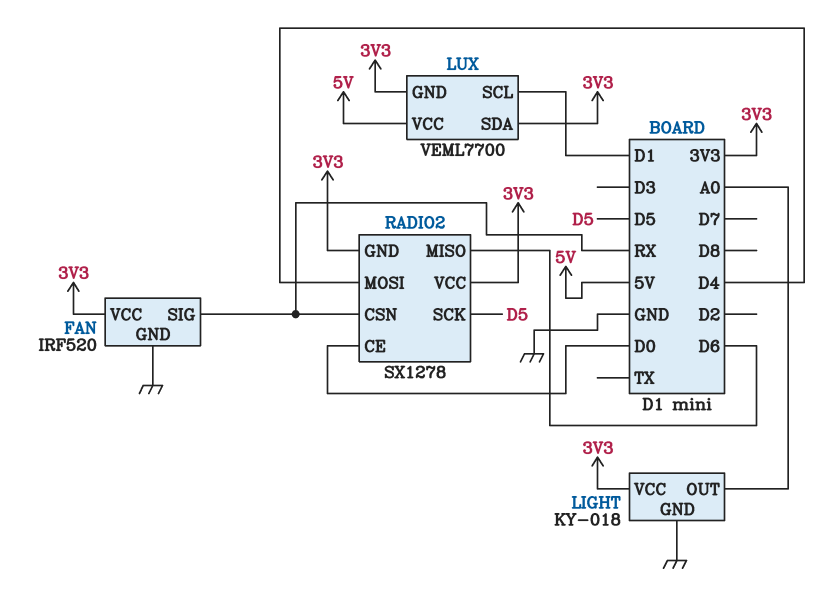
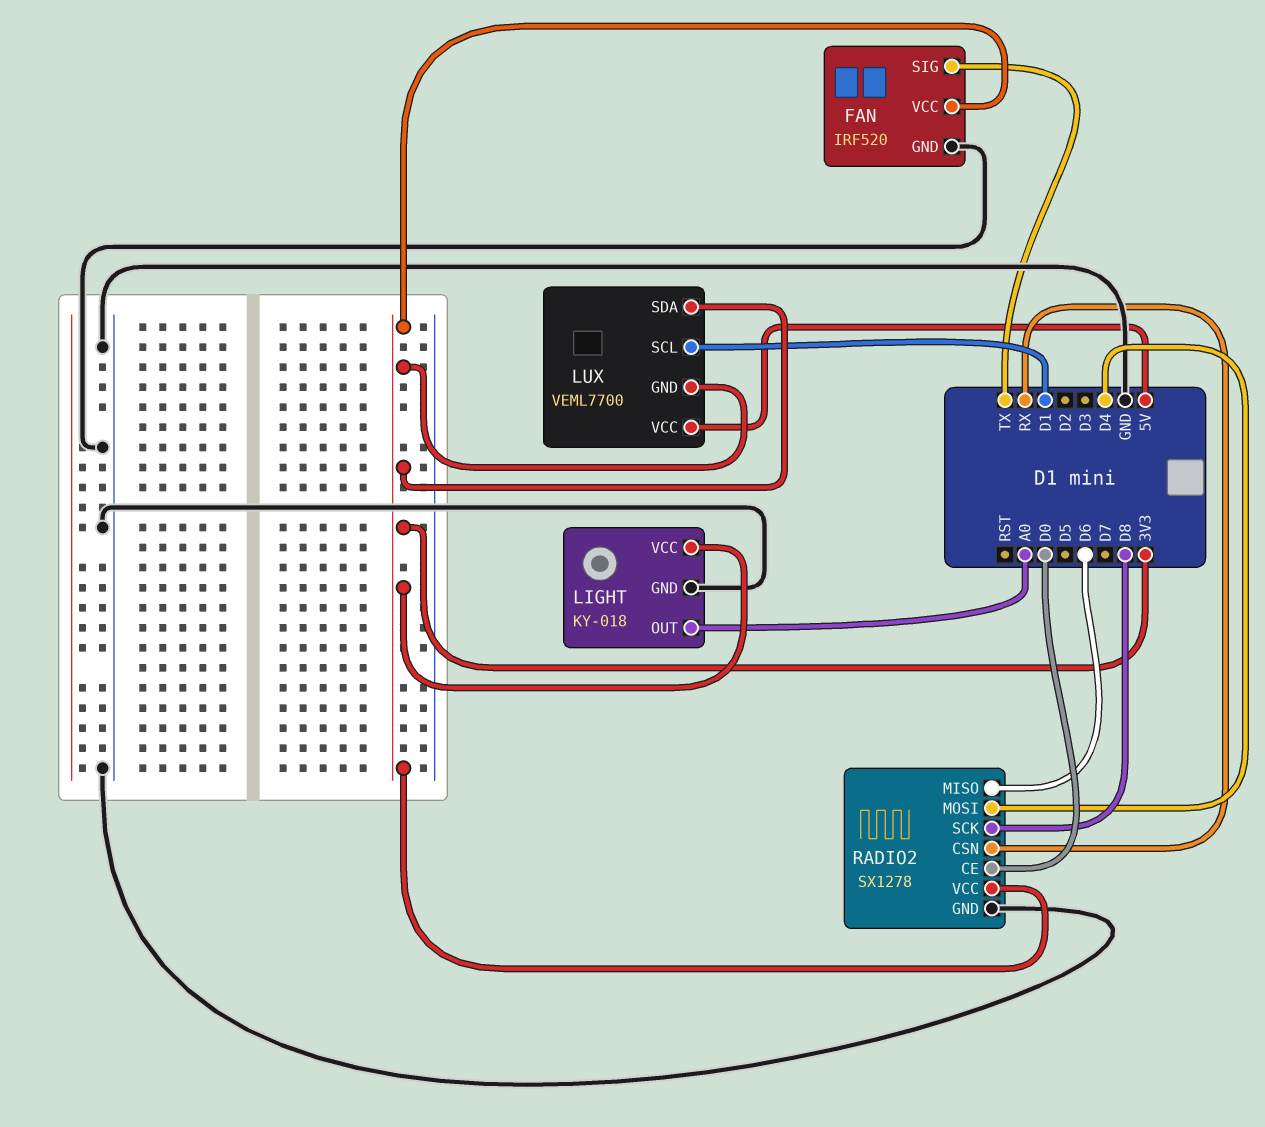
FAN pin SIG: RX -> TX
RADIO2 pin GND: 3V3 -> GND
RADIO2 pin SCK: D5 -> D8

